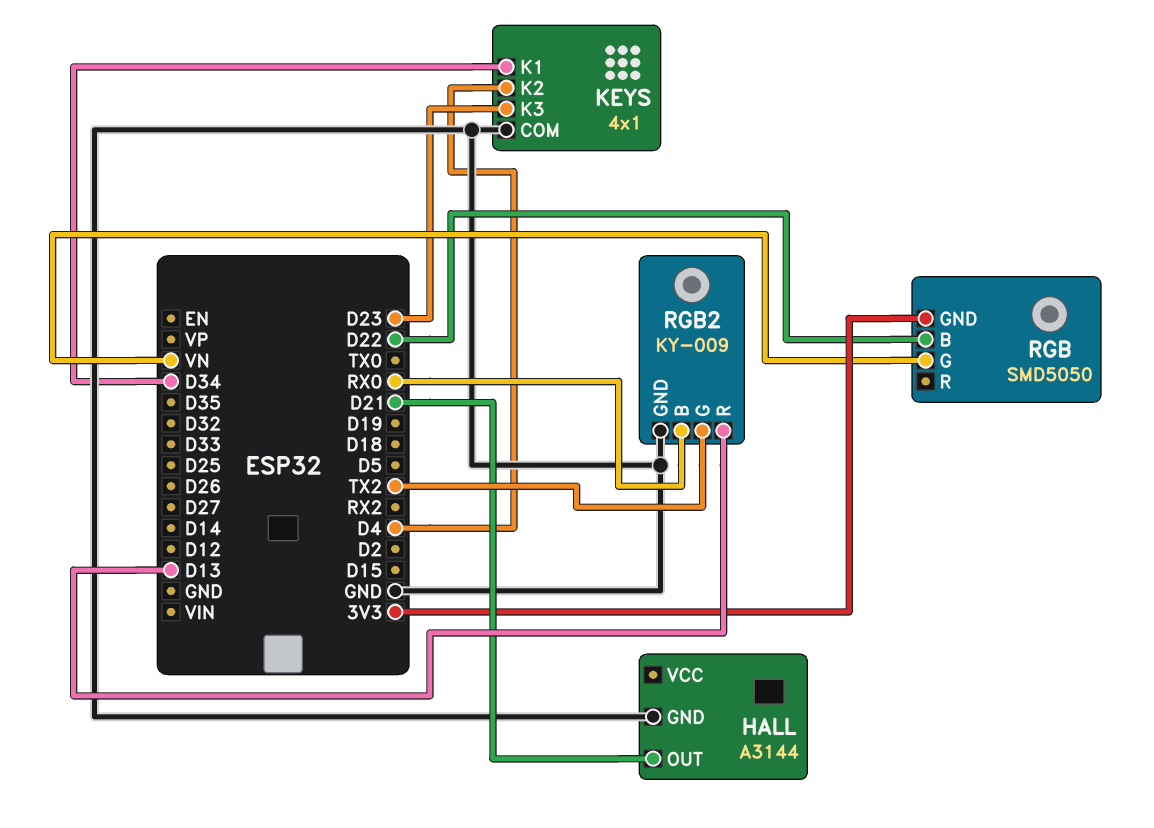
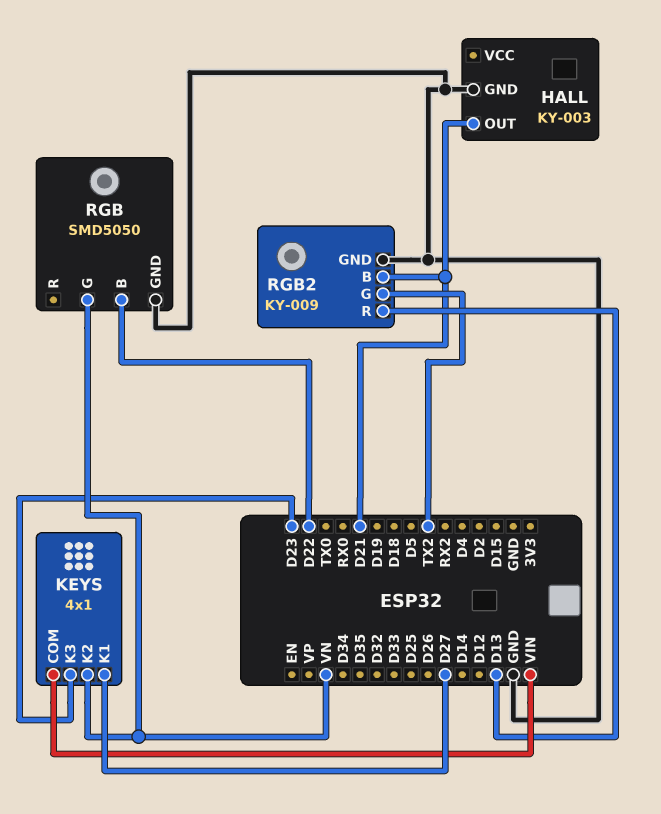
HALL: A3144 -> KY-003
KEYS pin COM: GND -> VIN
KEYS pin K1: D34 -> D27
KEYS pin K2: D4 -> VN
RGB pin GND: 3V3 -> GND
RGB2 pin B: RX0 -> D21

